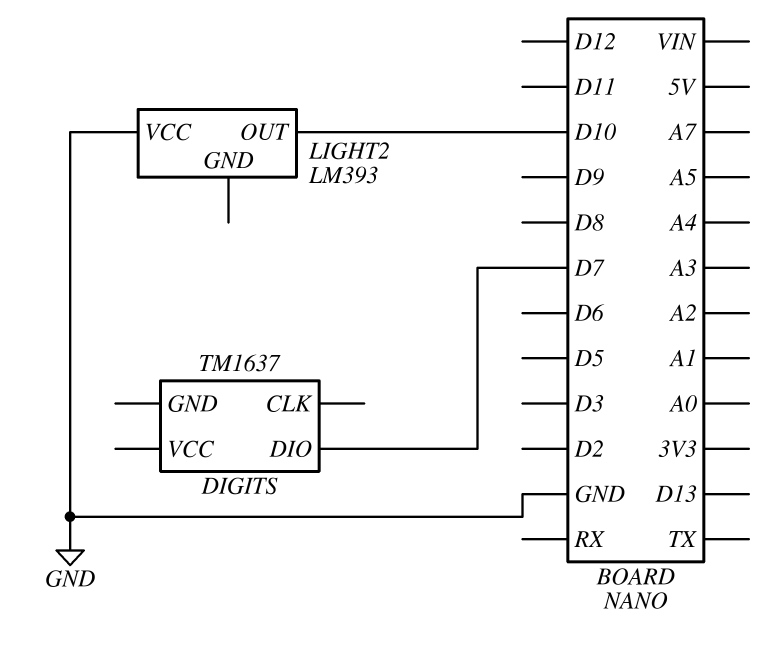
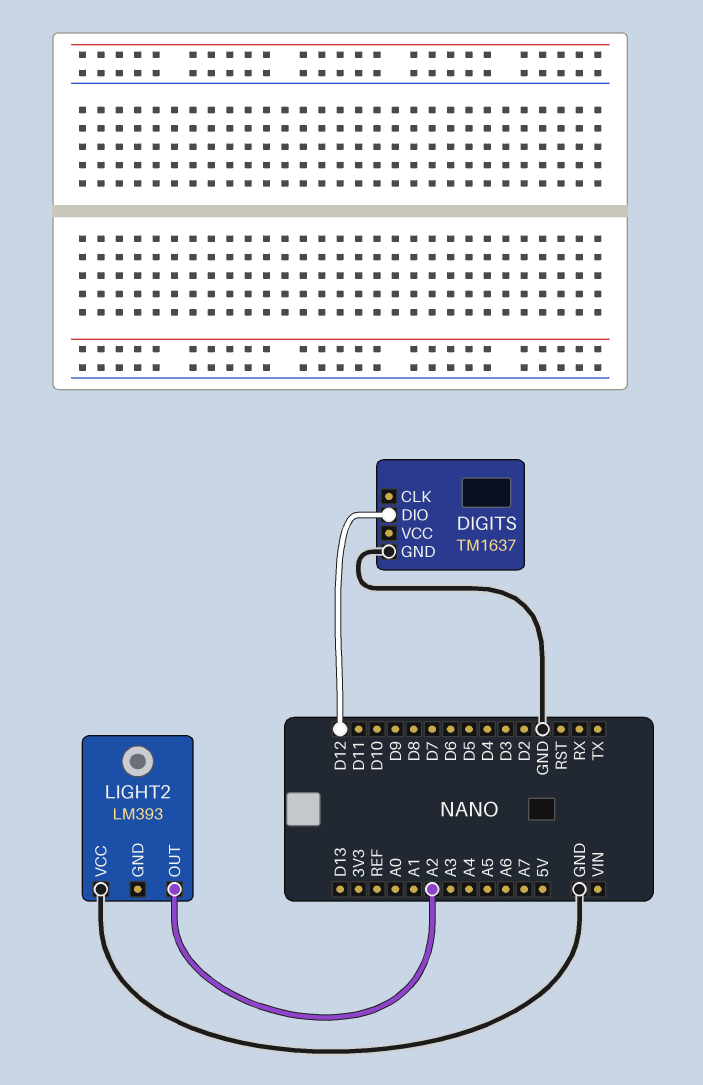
DIGITS pin DIO: D7 -> D12
DIGITS pin GND: none -> GND
LIGHT2 pin OUT: D10 -> A2

